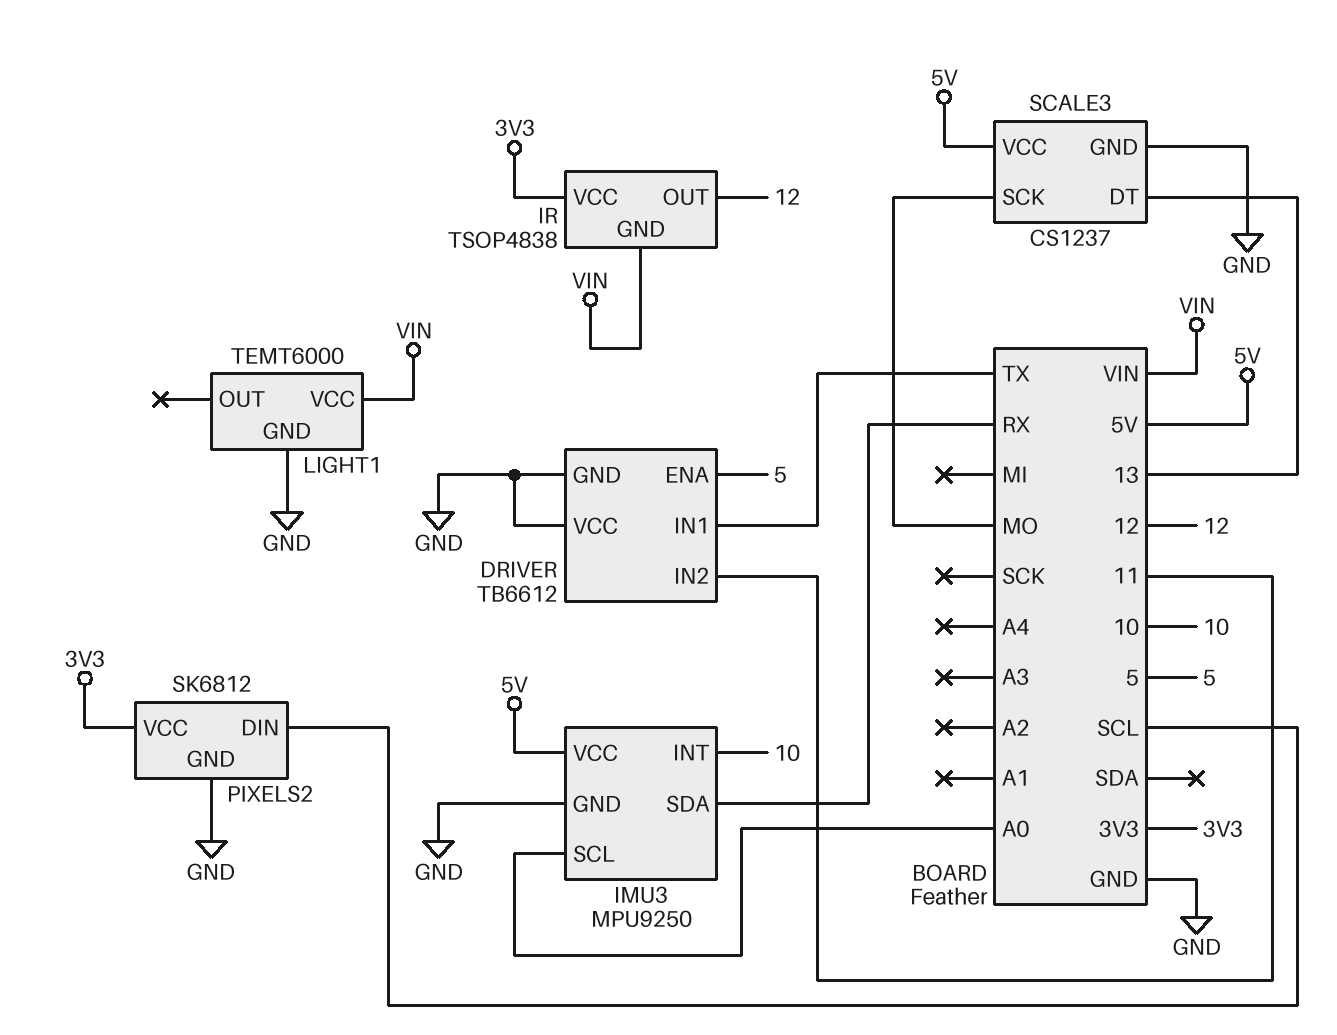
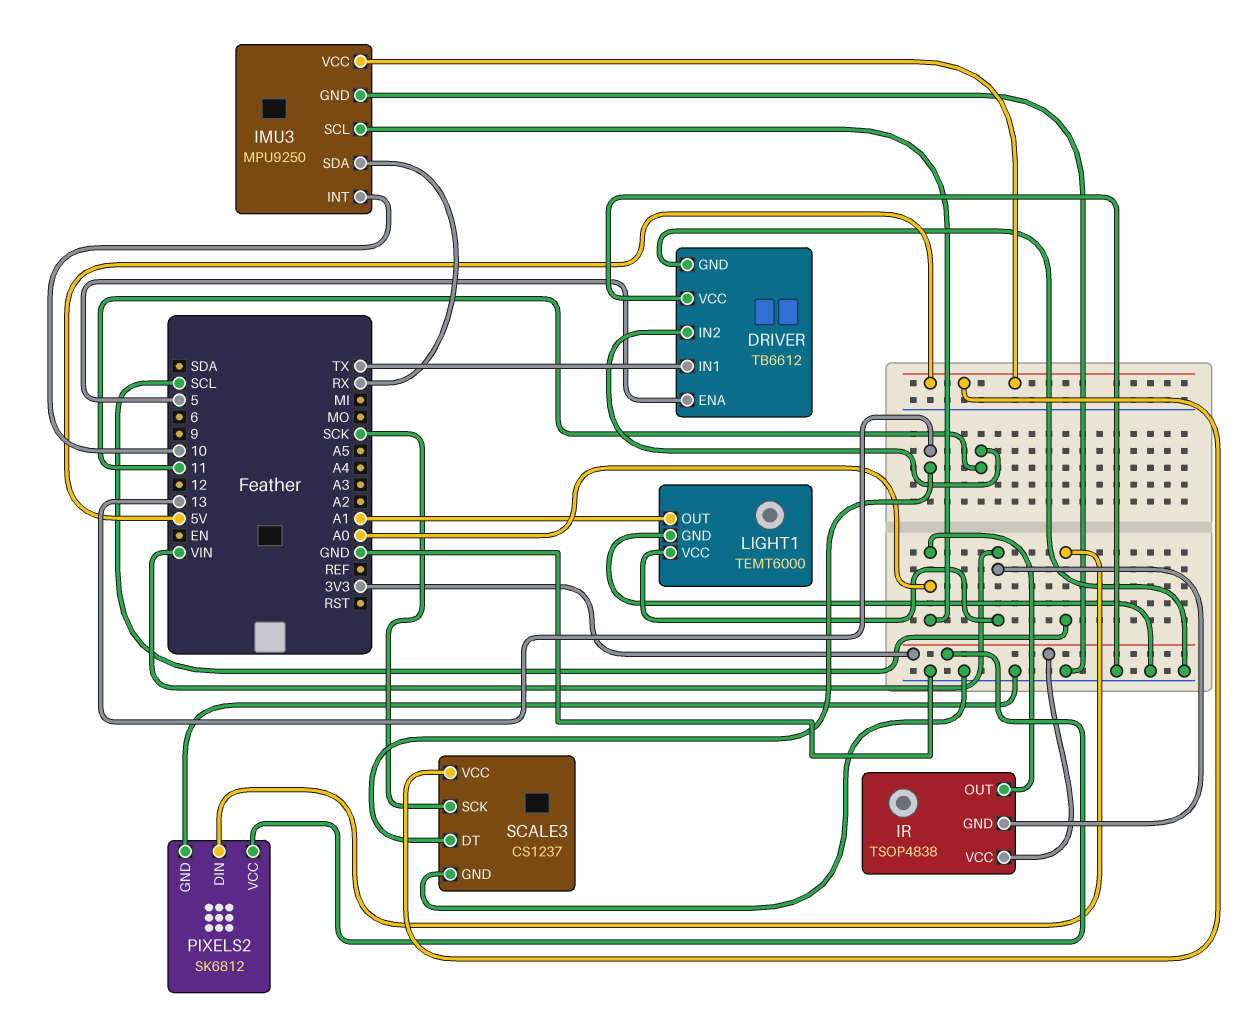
IR pin OUT: 12 -> A0
LIGHT1 pin OUT: none -> A1
SCALE3 pin SCK: MO -> SCK

